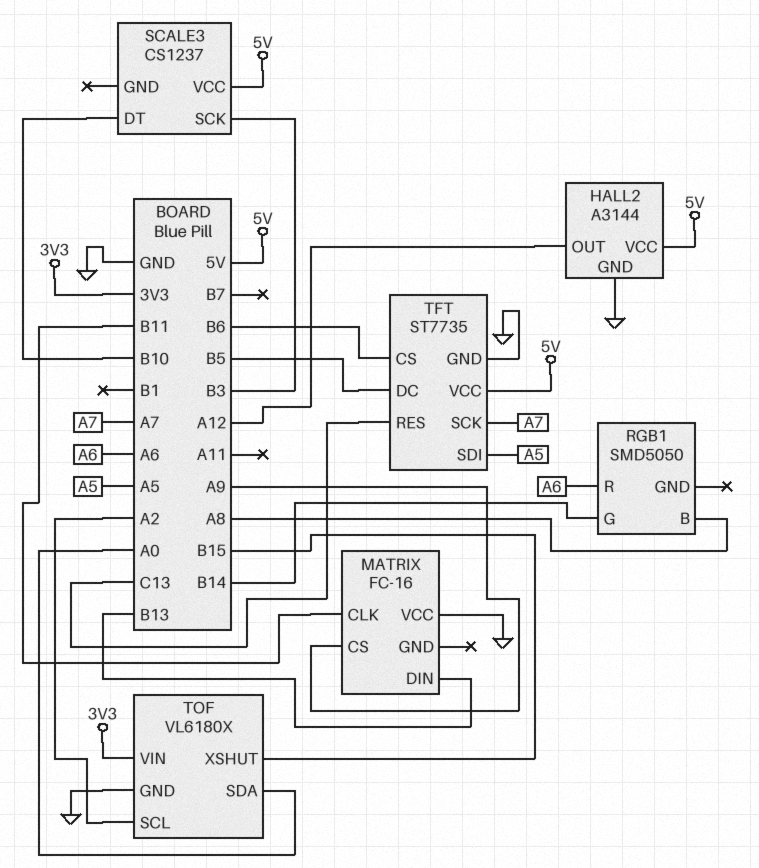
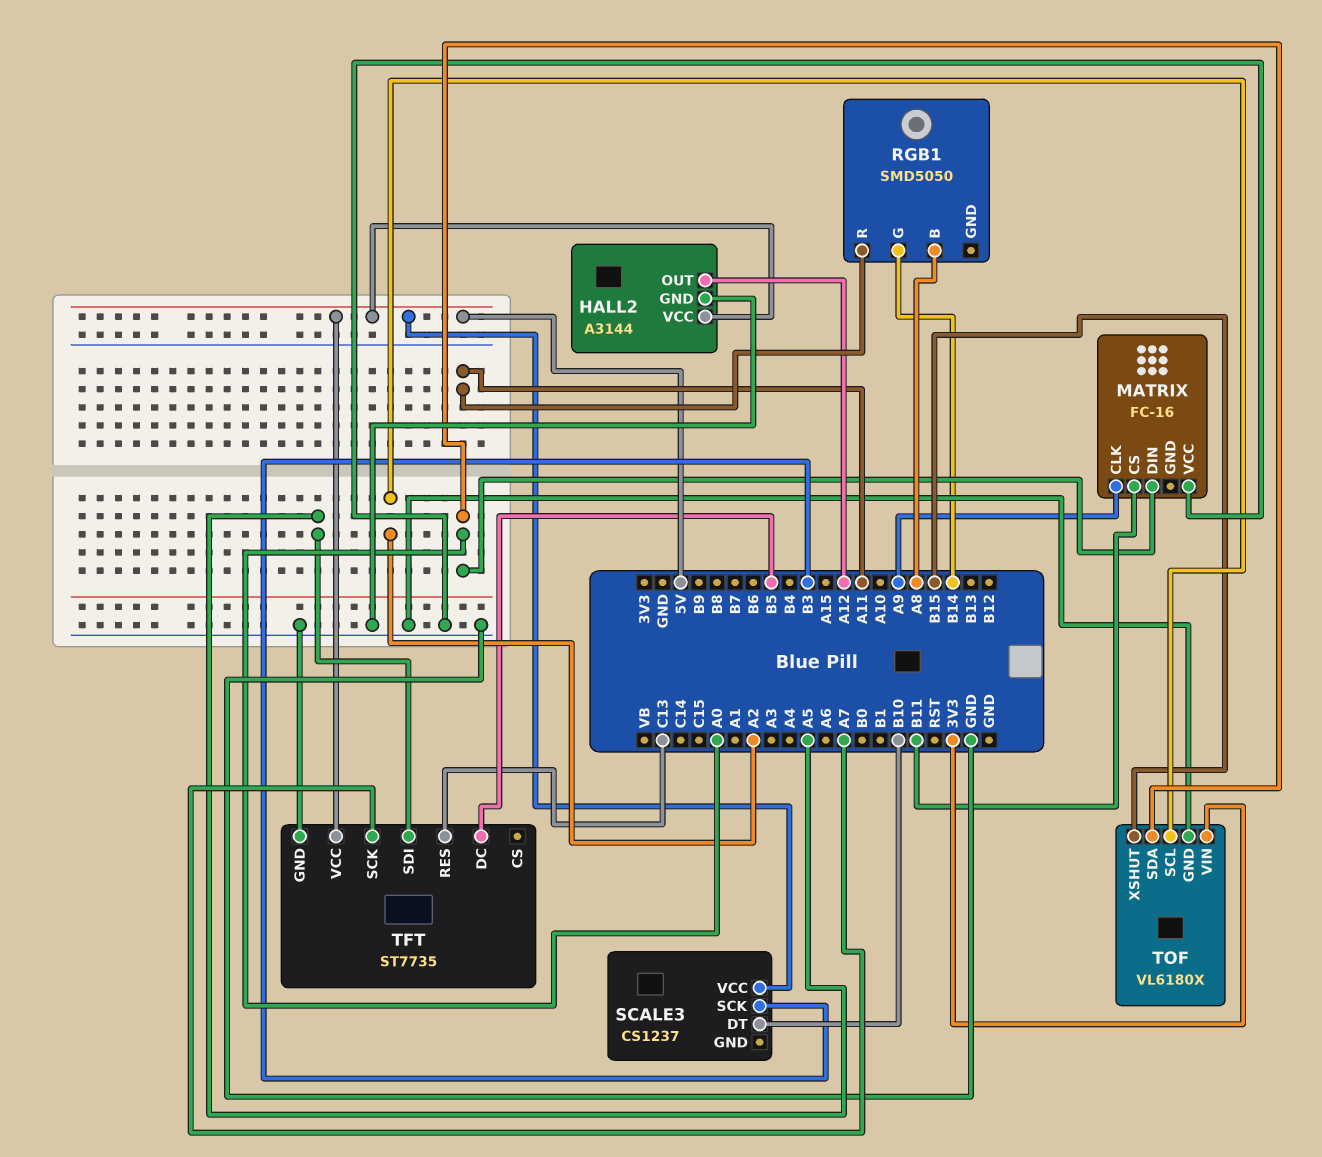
MATRIX pin CLK: B11 -> A9
MATRIX pin CS: A9 -> B11
MATRIX pin DIN: B13 -> A0
RGB1 pin R: A6 -> A11
TFT pin CS: B6 -> none

